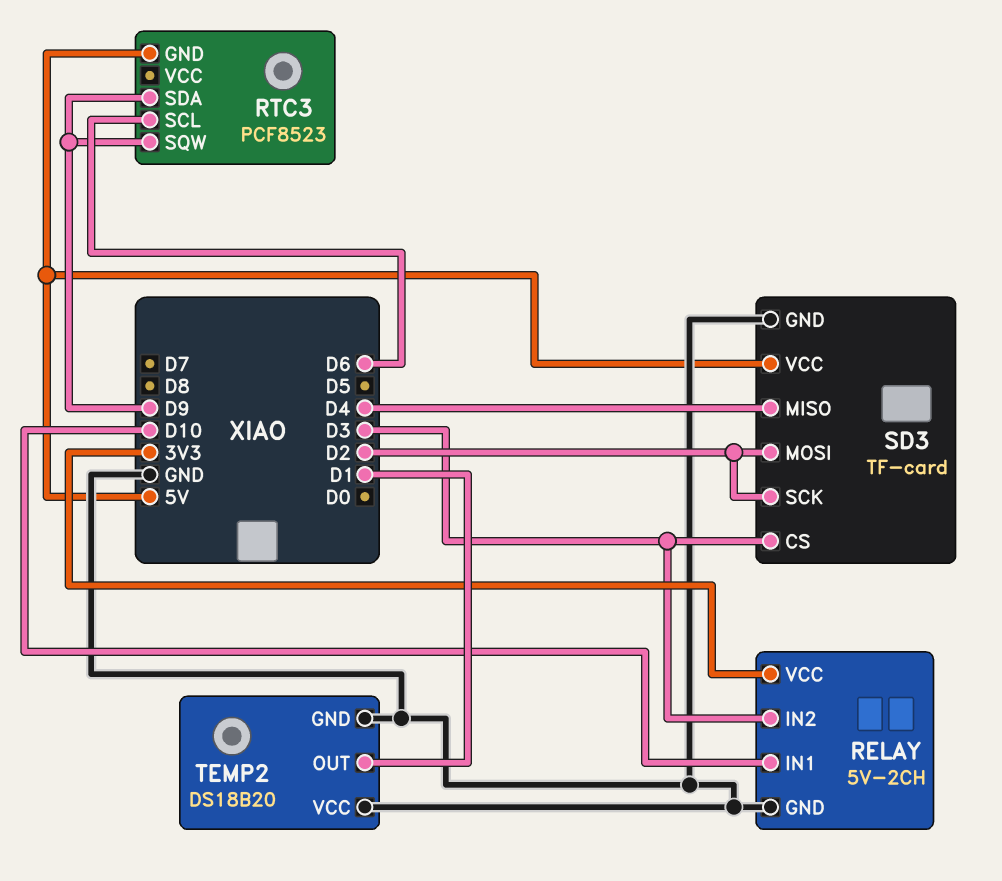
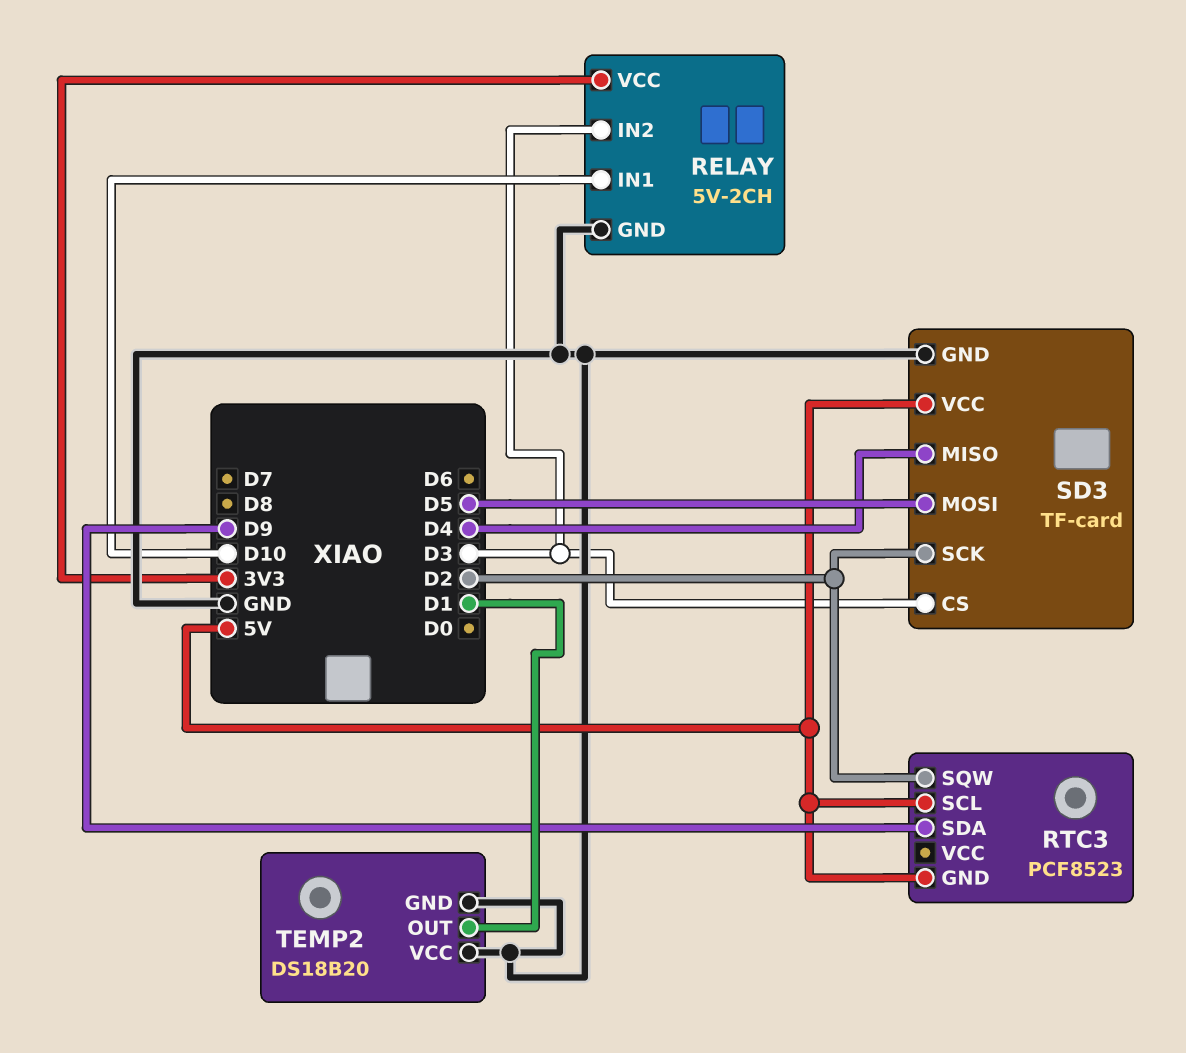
RTC3 pin SCL: D6 -> 5V
RTC3 pin SQW: D9 -> D2
SD3 pin MOSI: D2 -> D5

